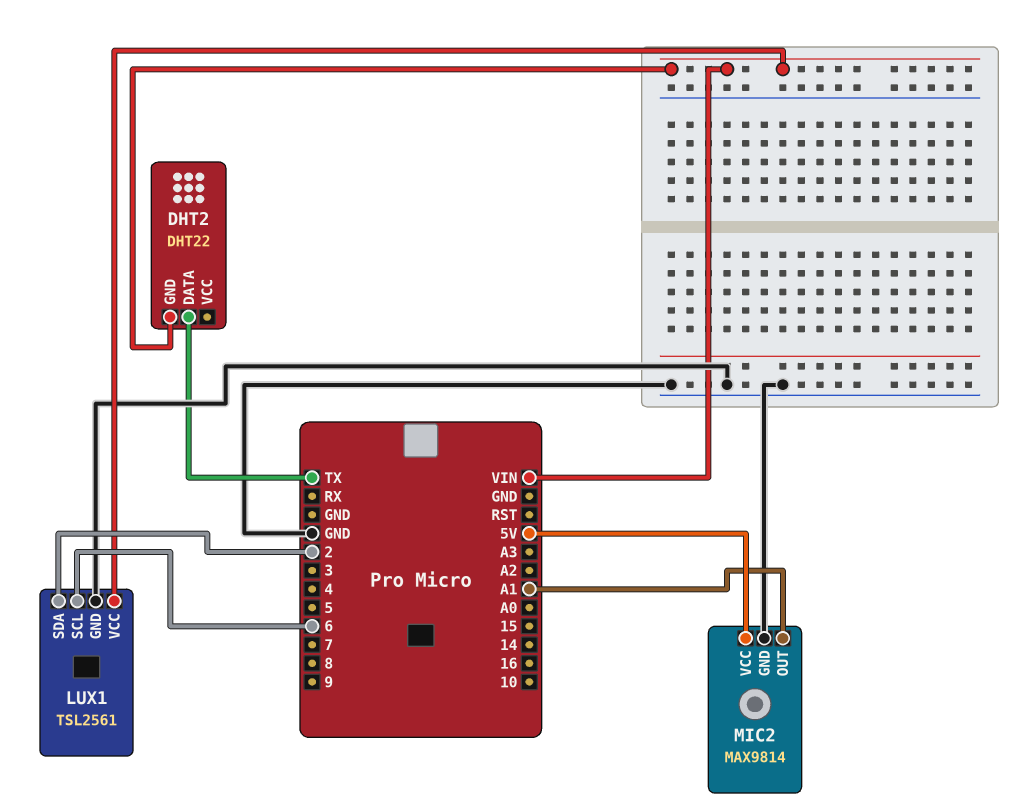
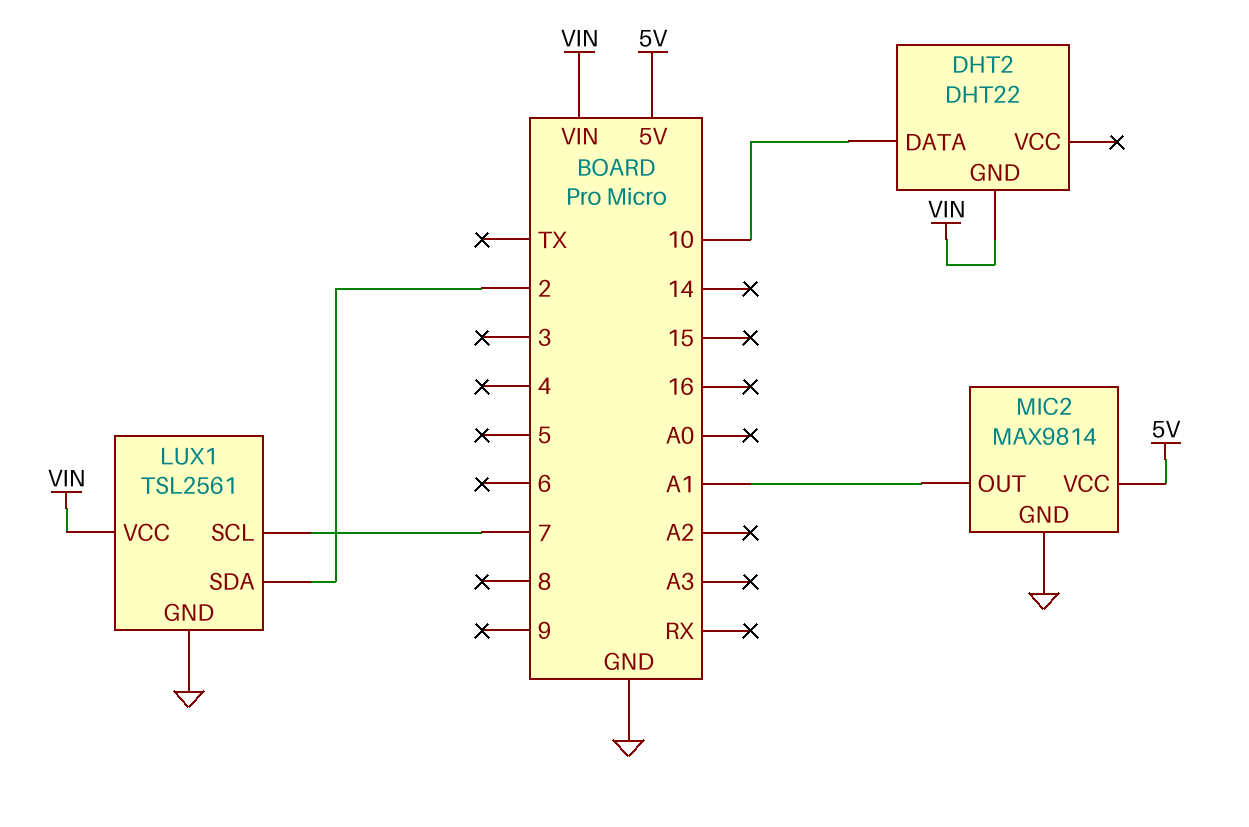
DHT2 pin DATA: TX -> 10
LUX1 pin SCL: 6 -> 7

